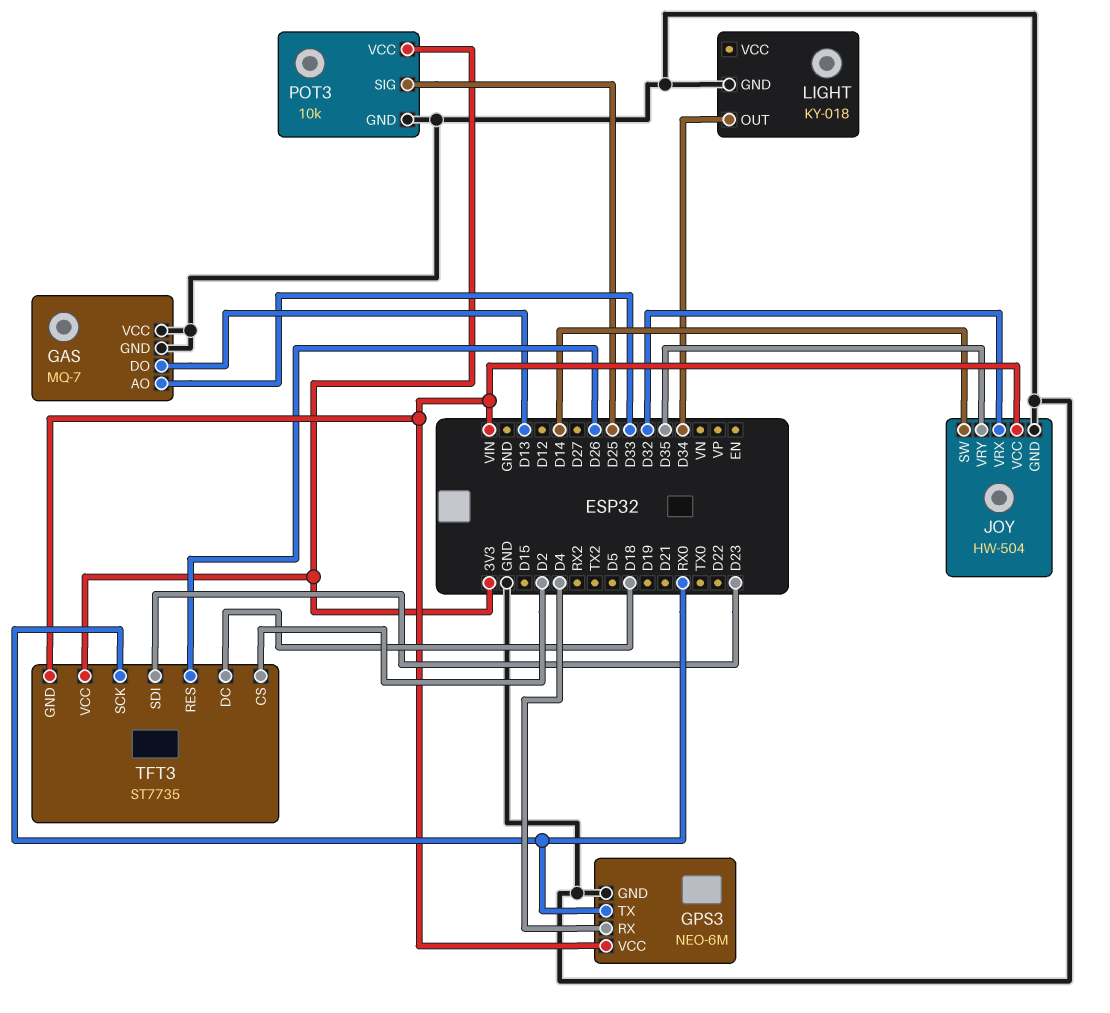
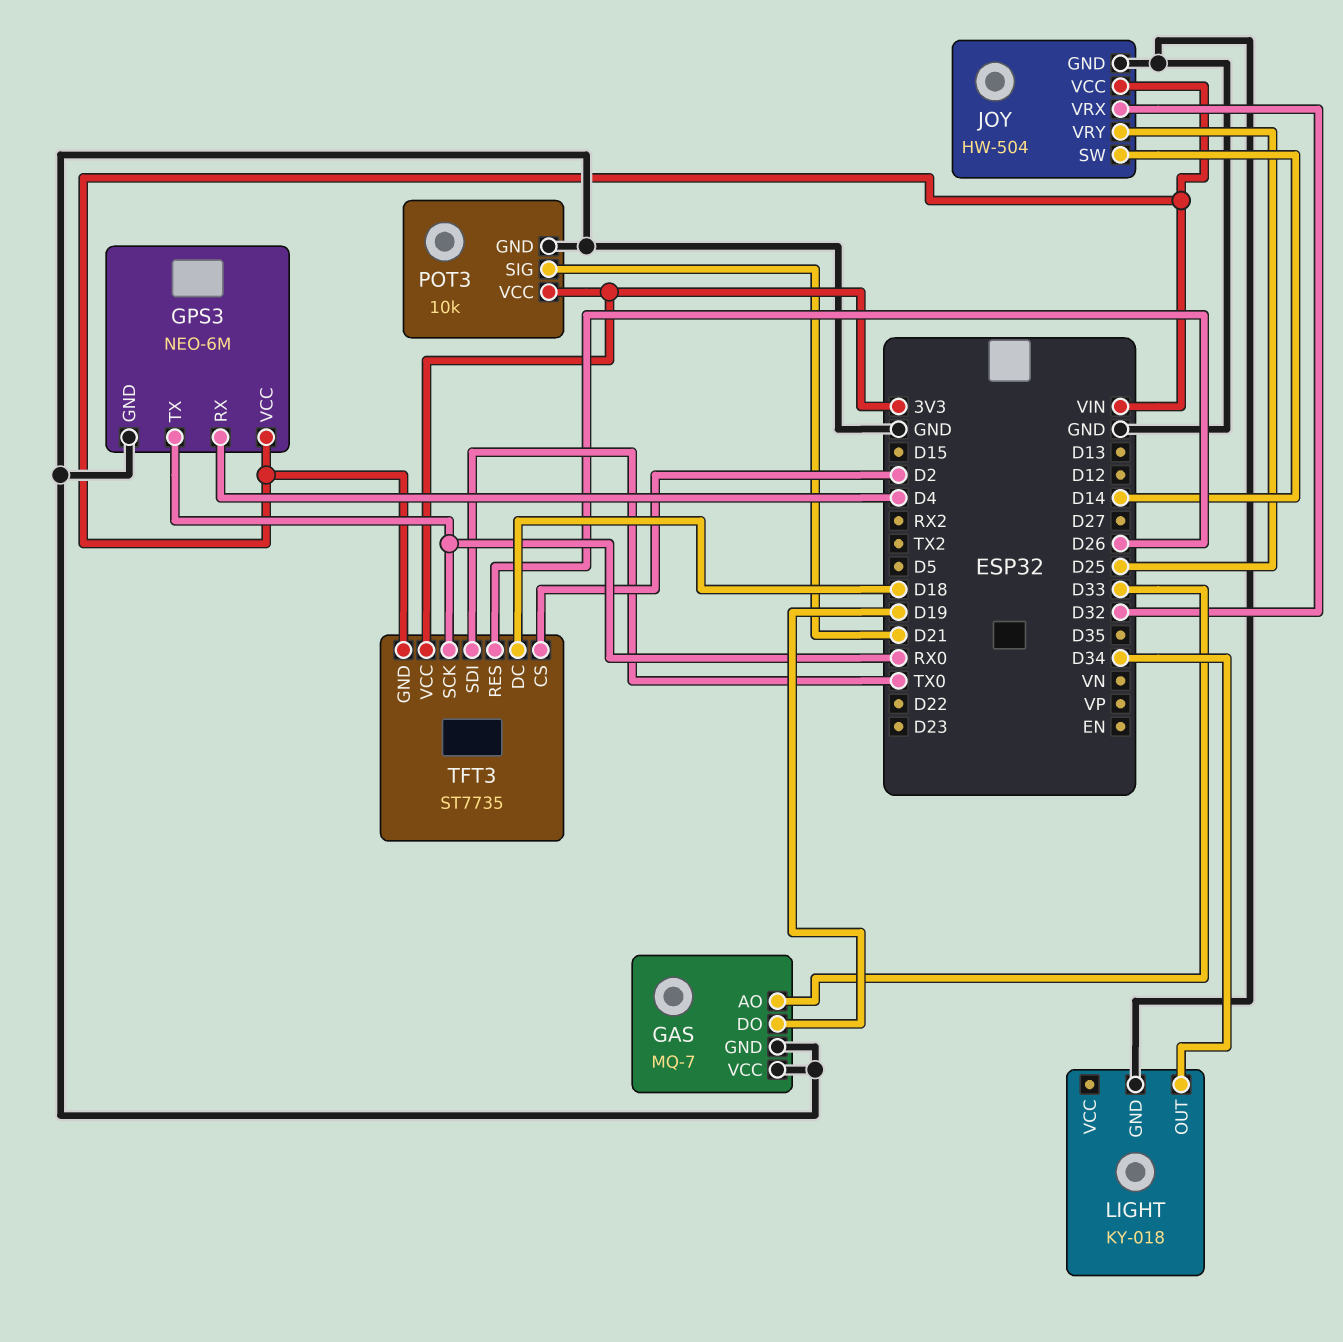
GAS pin DO: D13 -> D19
JOY pin VRY: D35 -> D25
POT3 pin SIG: D25 -> D21
TFT3 pin SDI: D23 -> TX0

